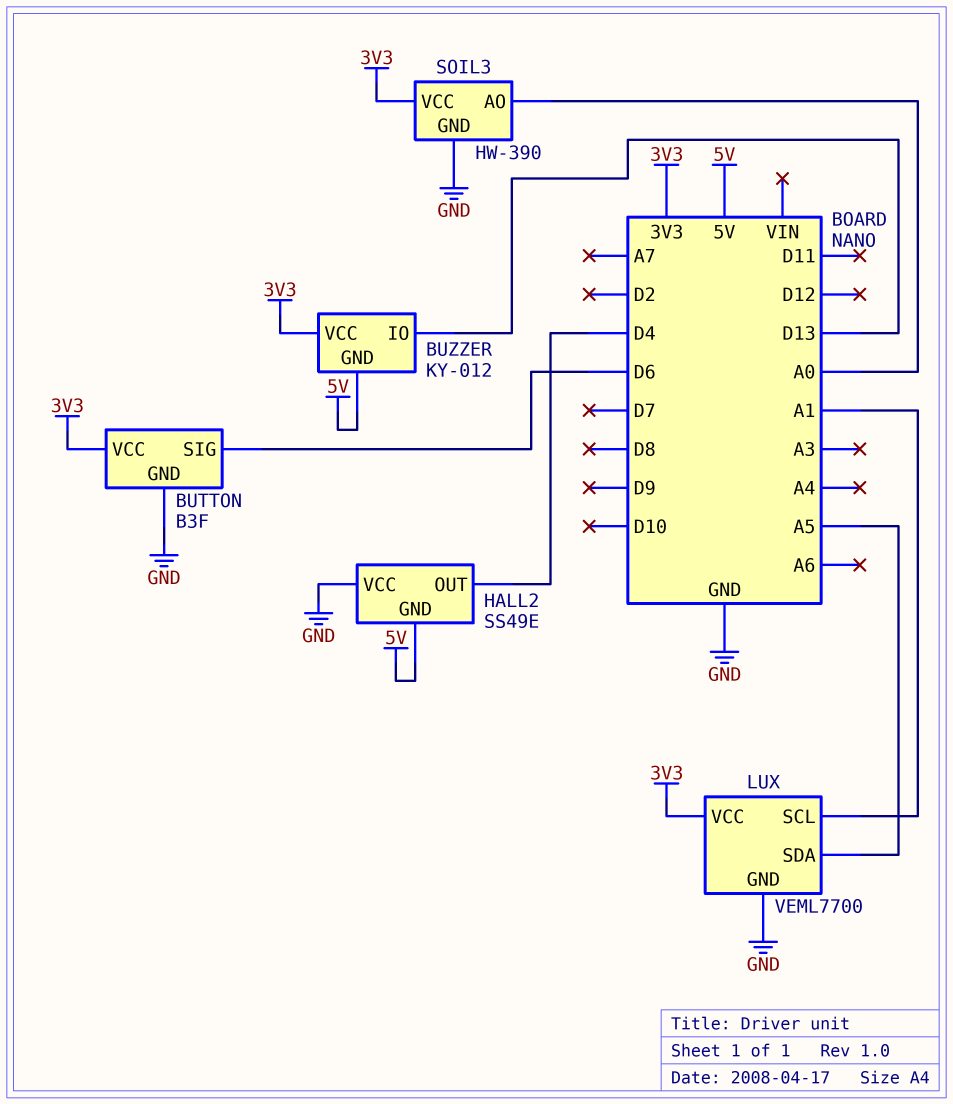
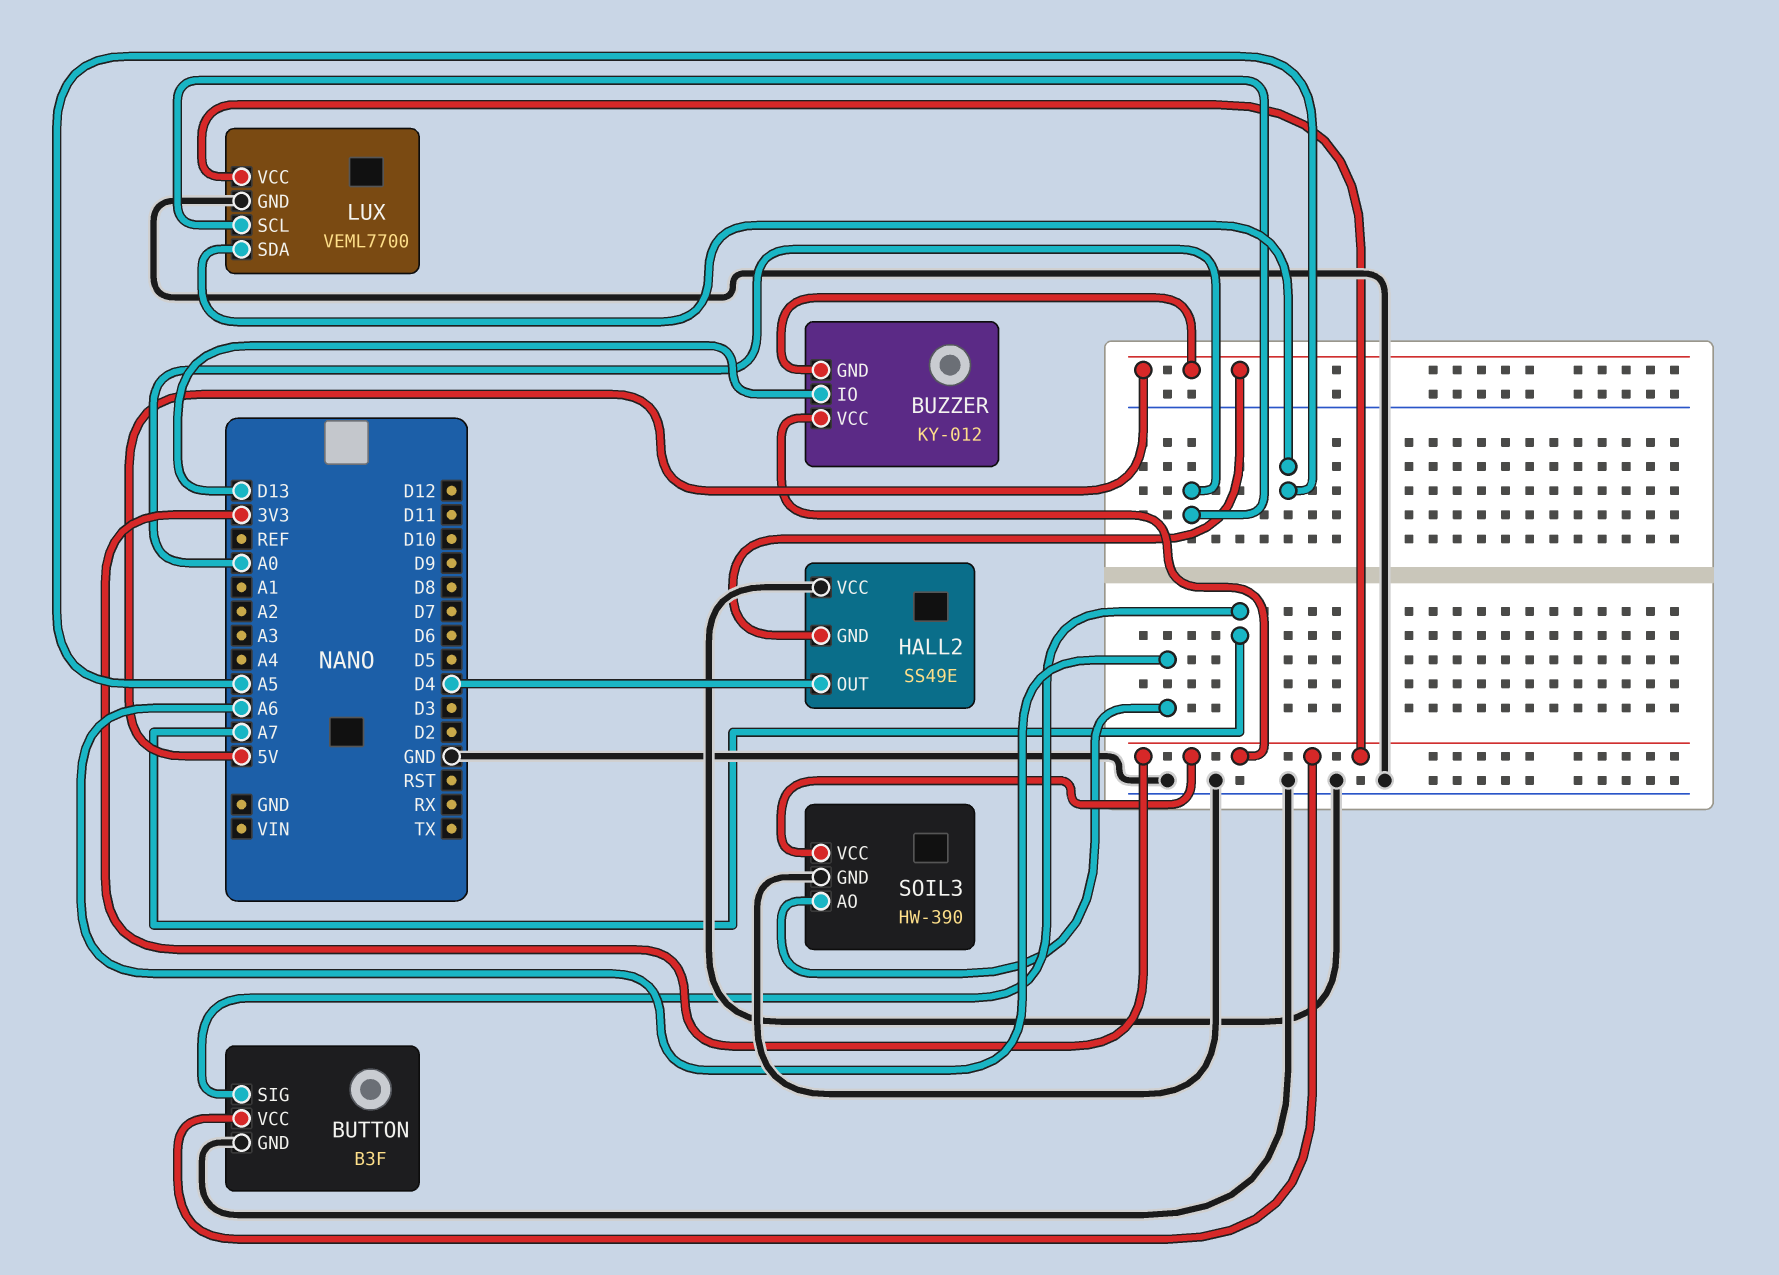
BUTTON pin SIG: D6 -> A7
LUX pin SCL: A1 -> A0
SOIL3 pin AO: A0 -> A6

